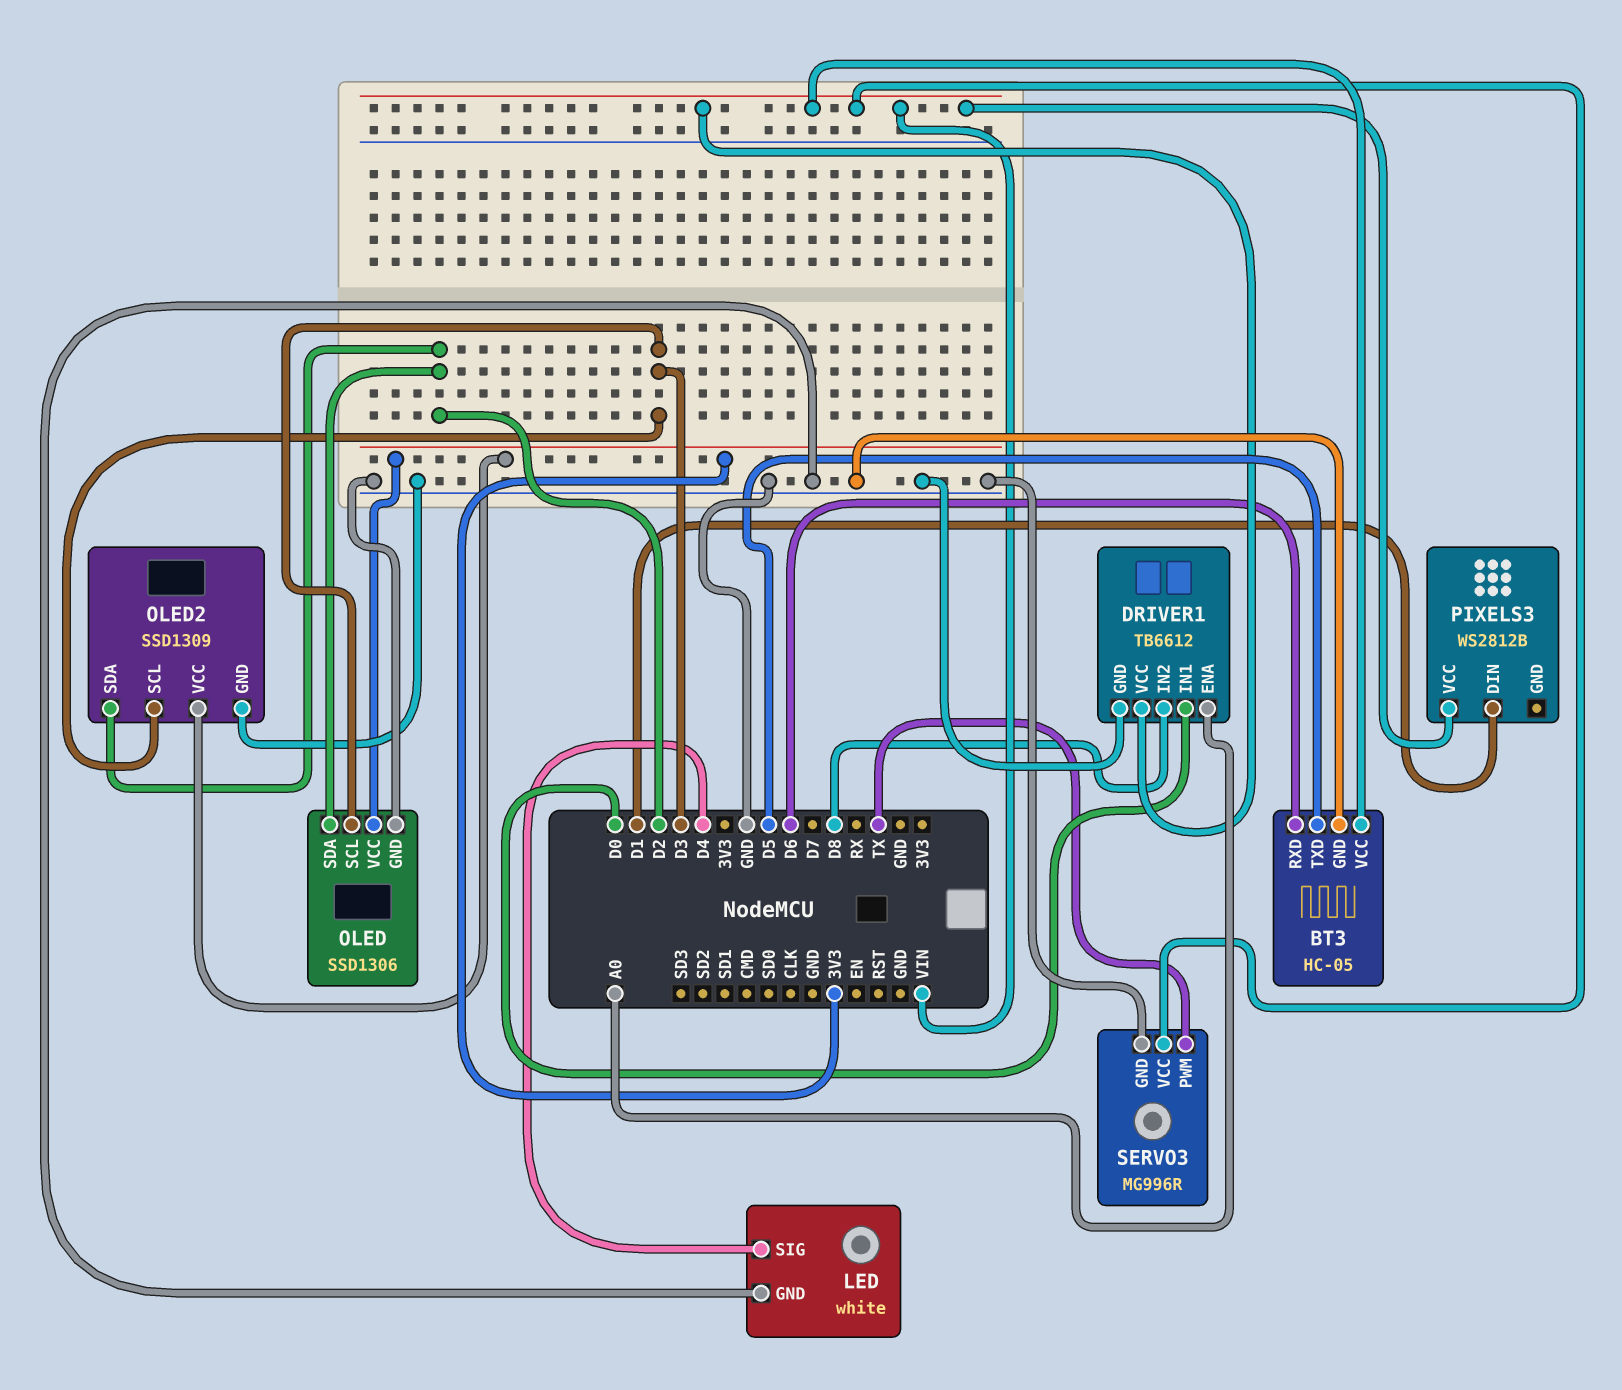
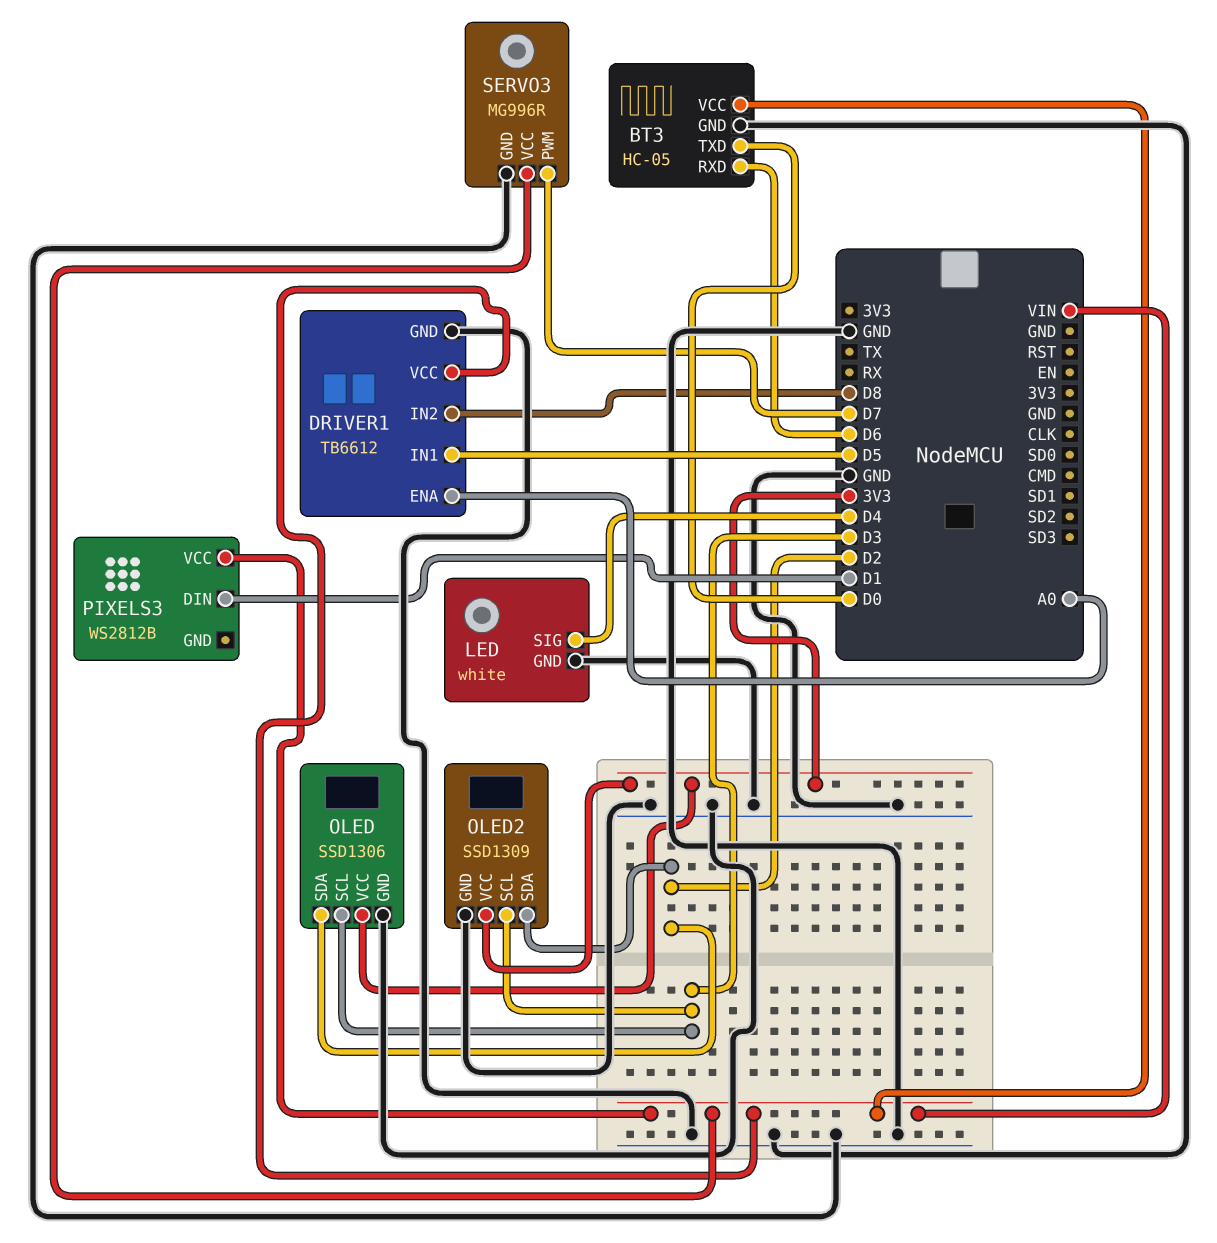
BT3 pin TXD: D5 -> D0
DRIVER1 pin IN1: D0 -> D5
SERVO3 pin PWM: TX -> D7

